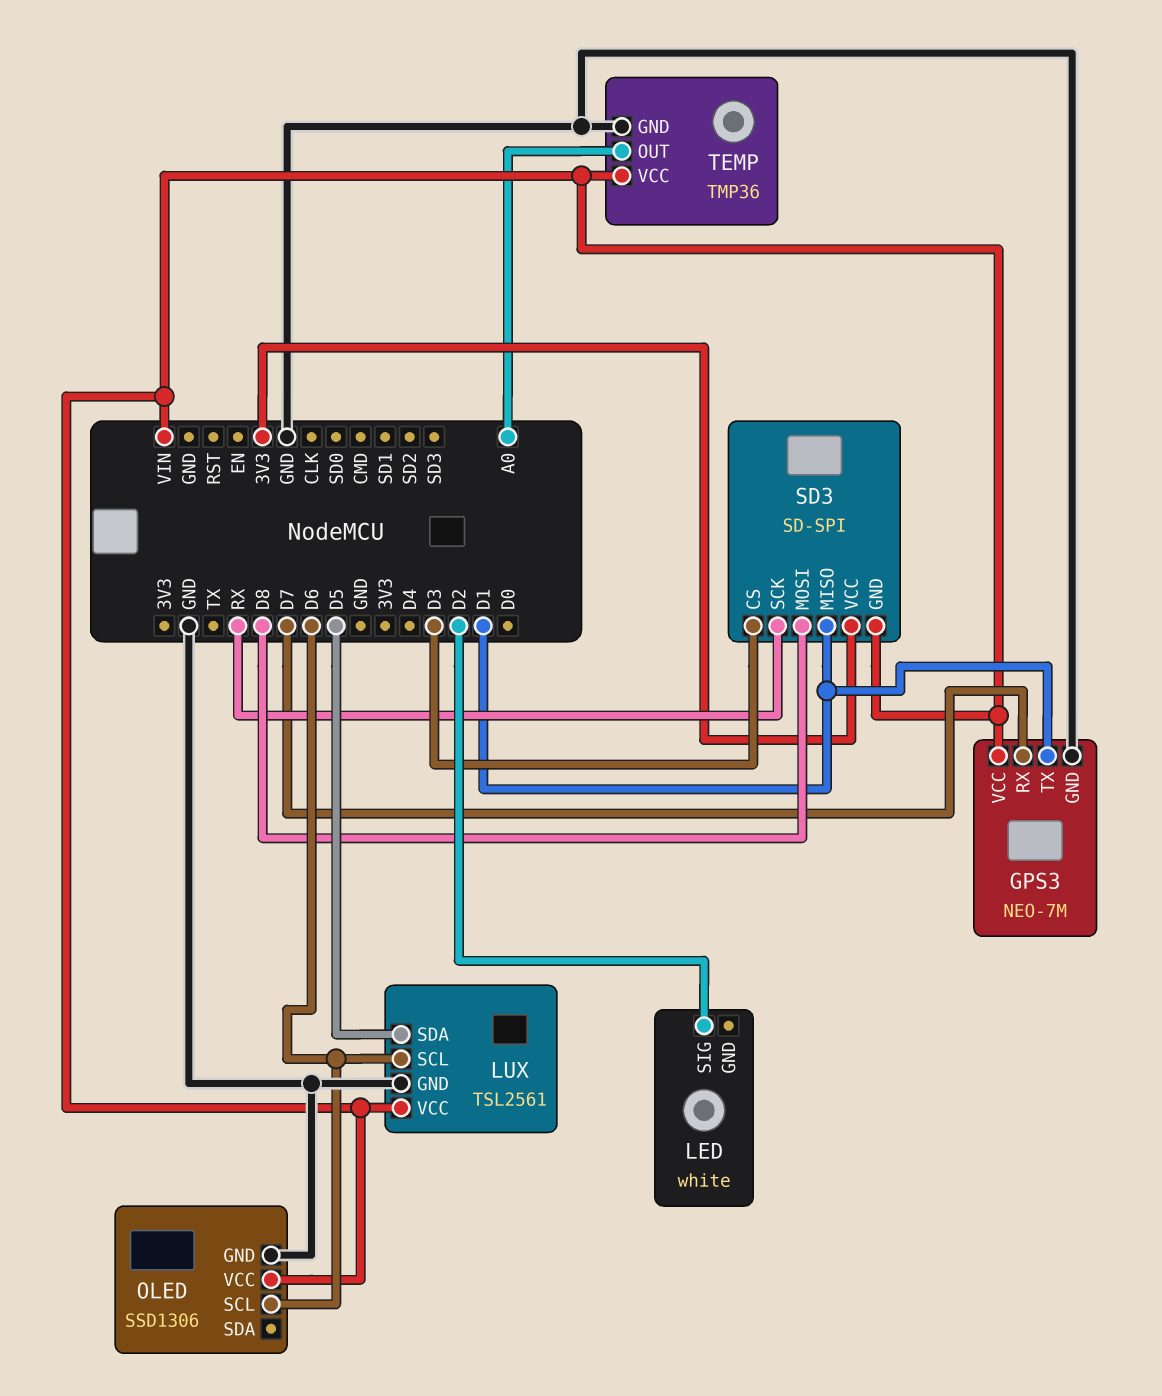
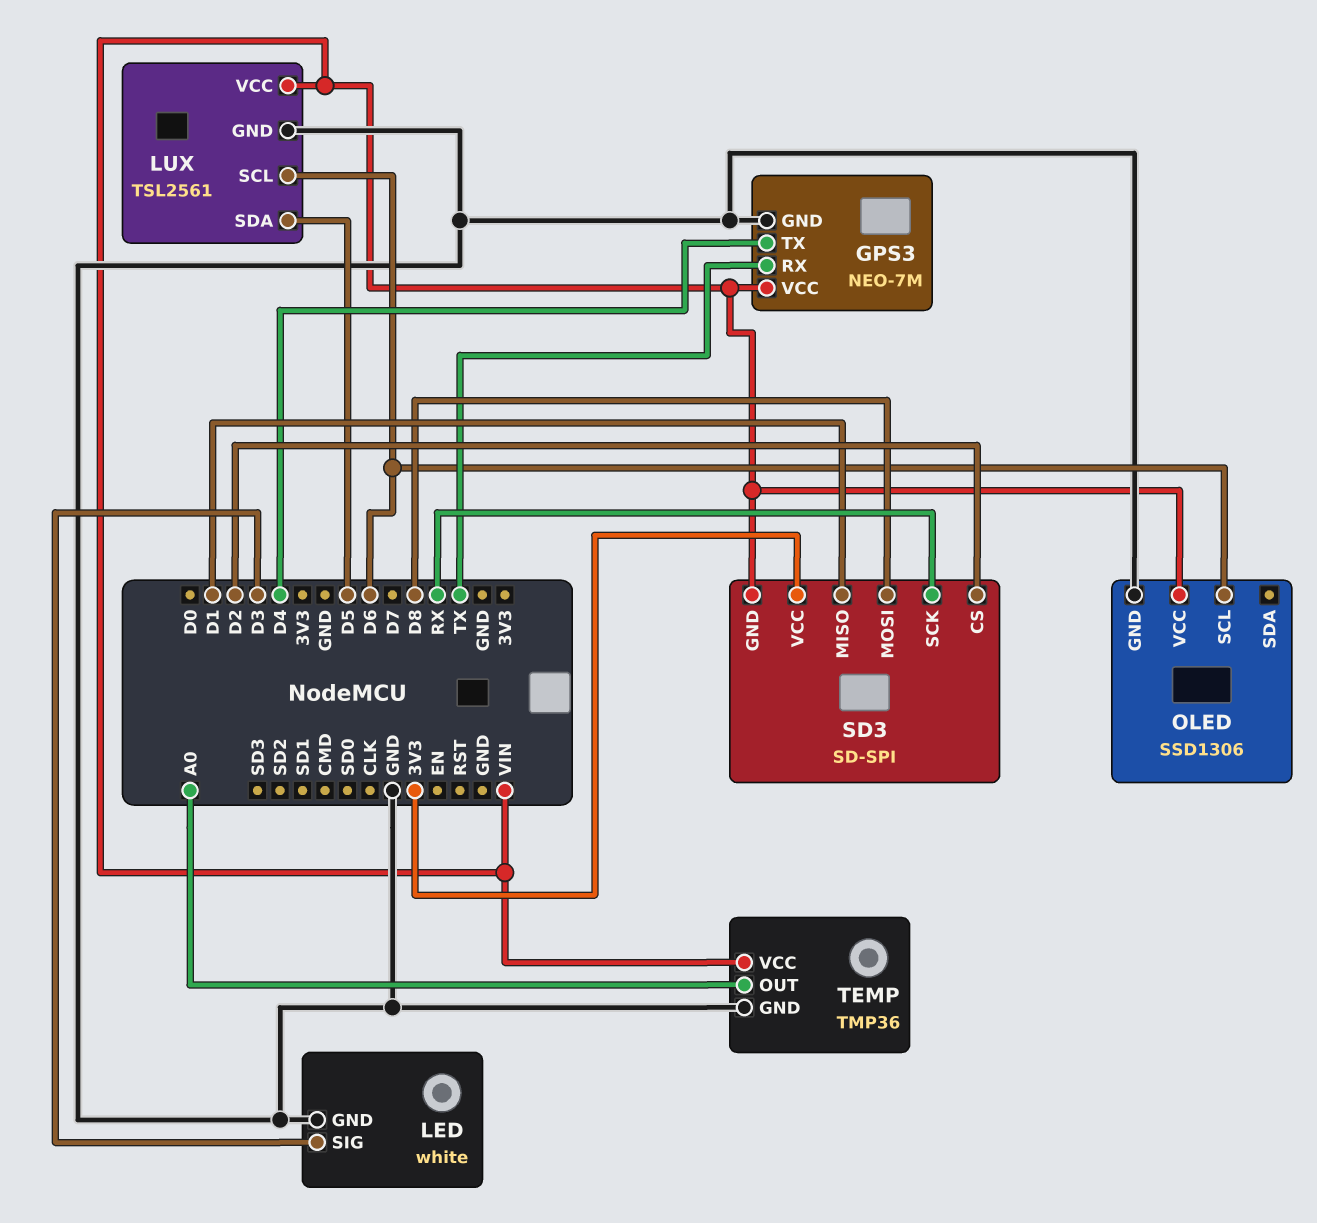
GPS3 pin RX: D7 -> TX
GPS3 pin TX: D1 -> D4
LED pin GND: none -> GND
LED pin SIG: D2 -> D3
SD3 pin CS: D3 -> D2

